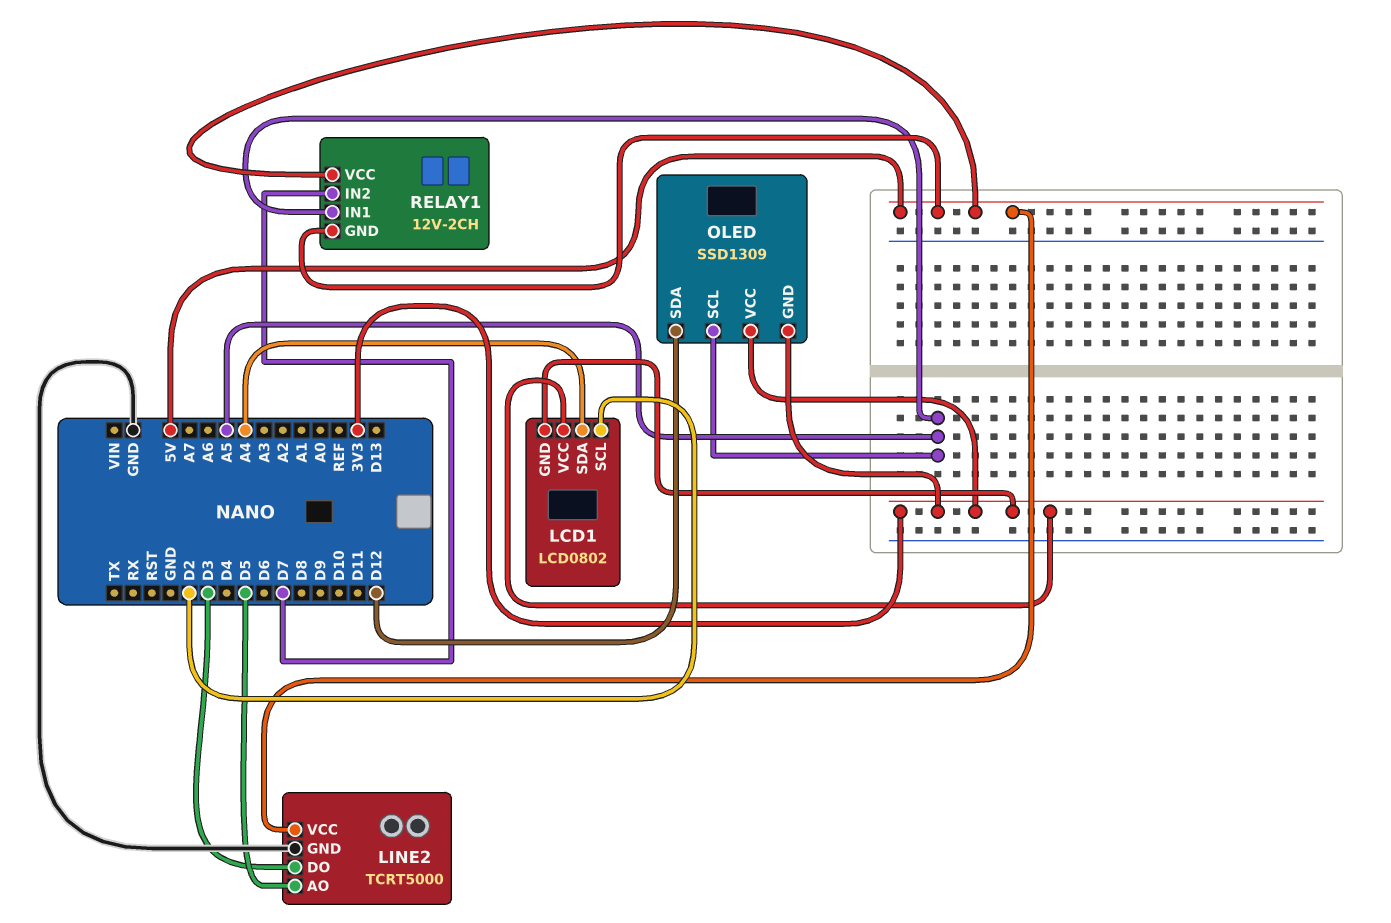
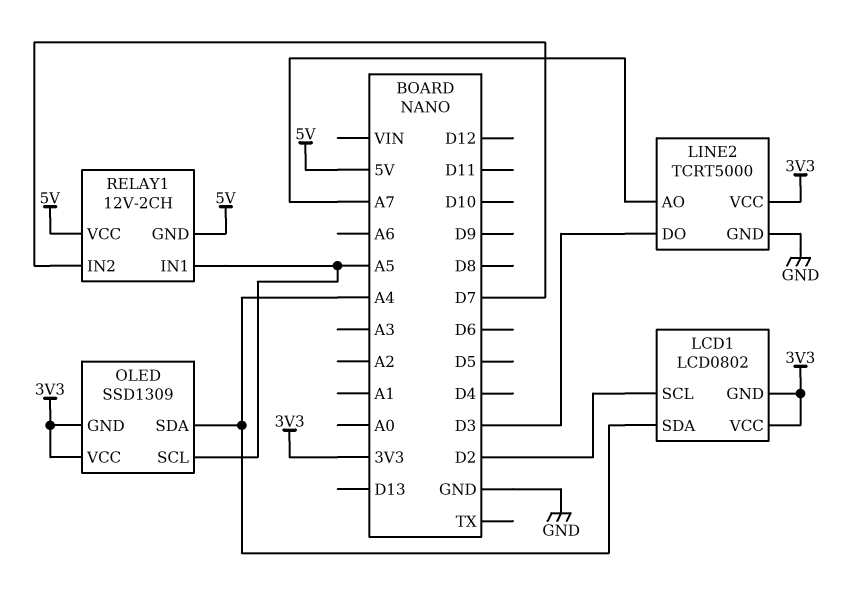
LINE2 pin AO: D5 -> A7
LINE2 pin VCC: 5V -> 3V3
OLED pin SDA: D12 -> A4

